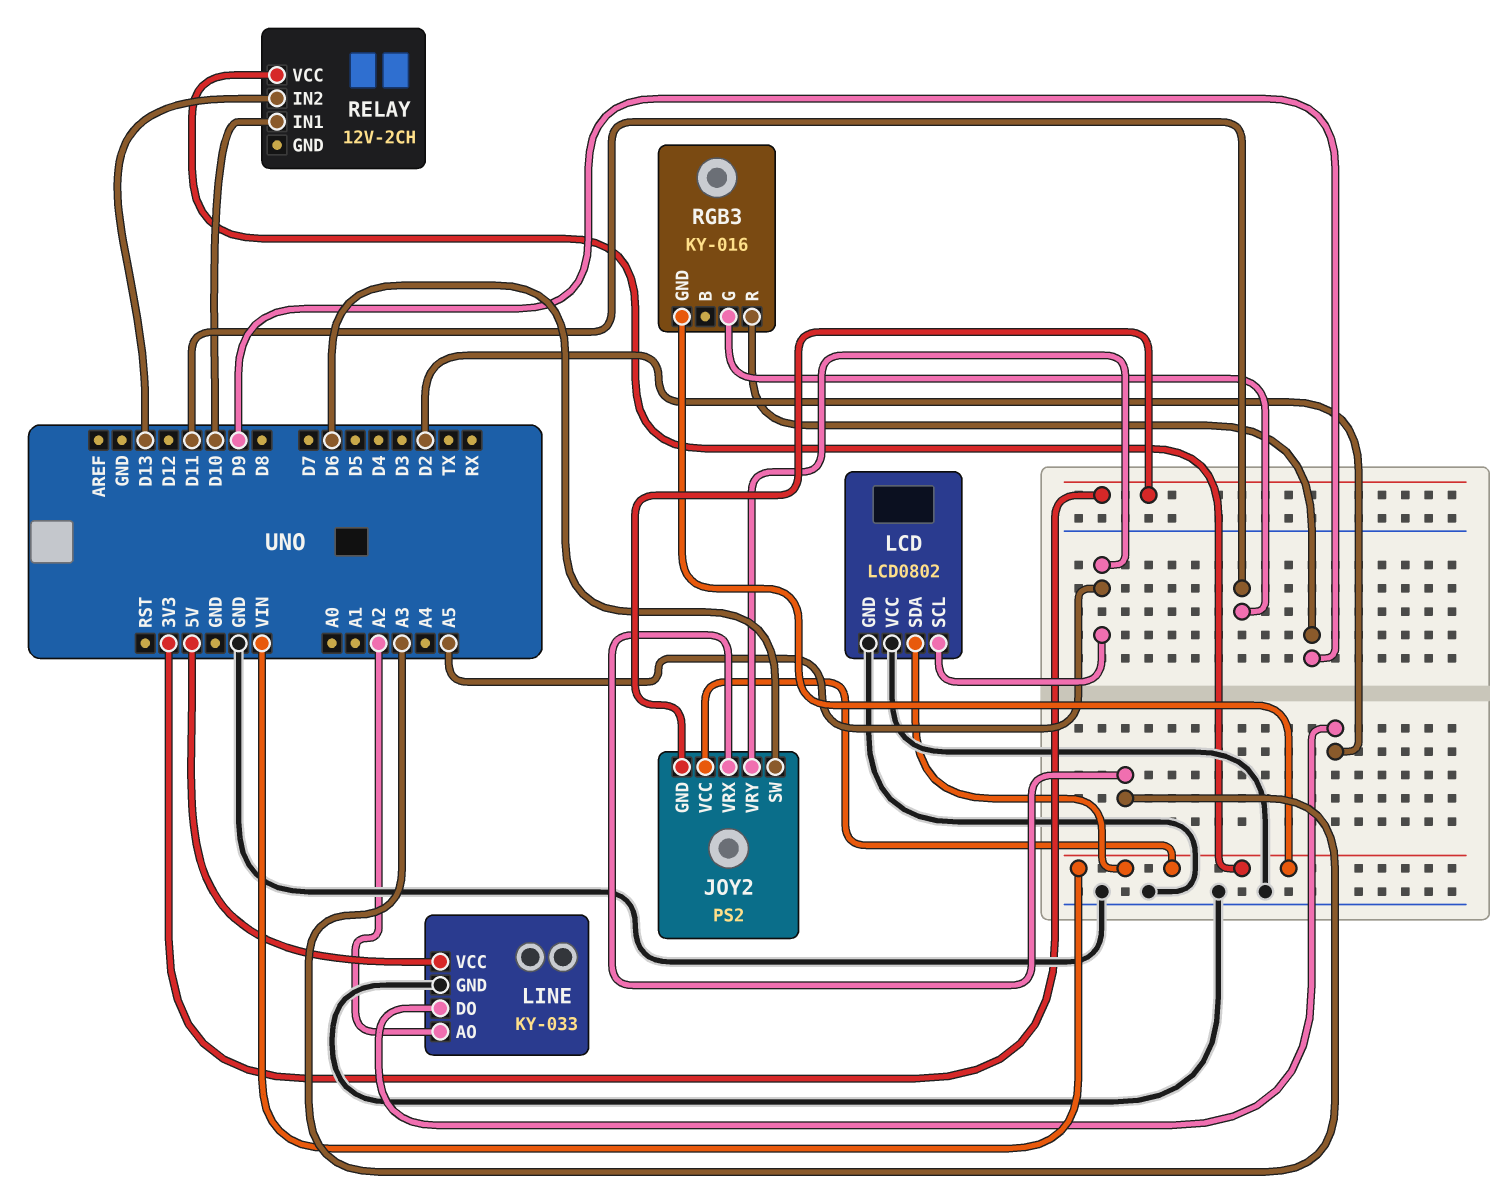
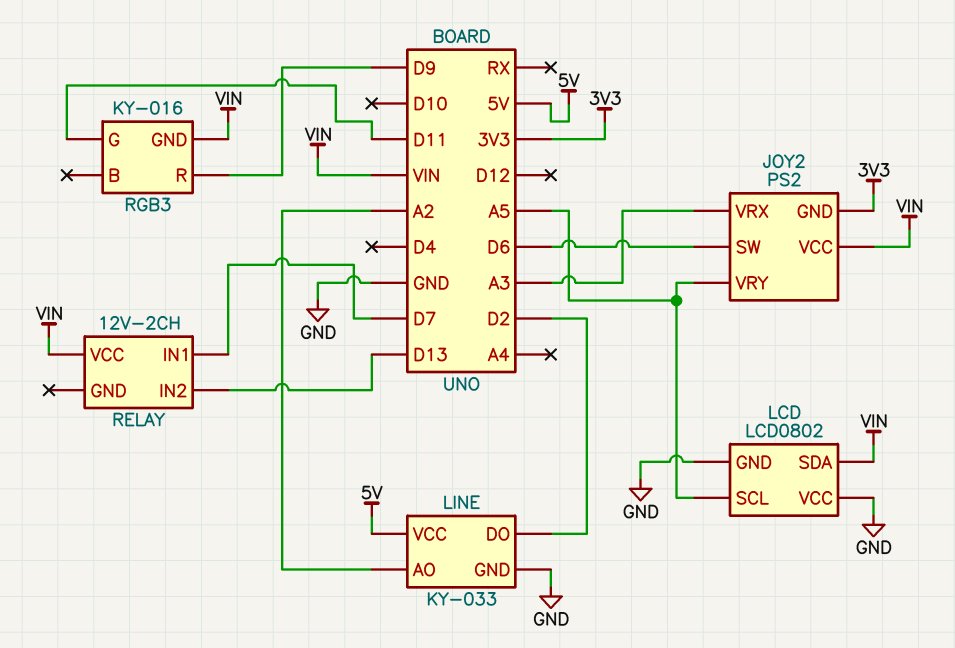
RELAY pin IN1: D10 -> D7

